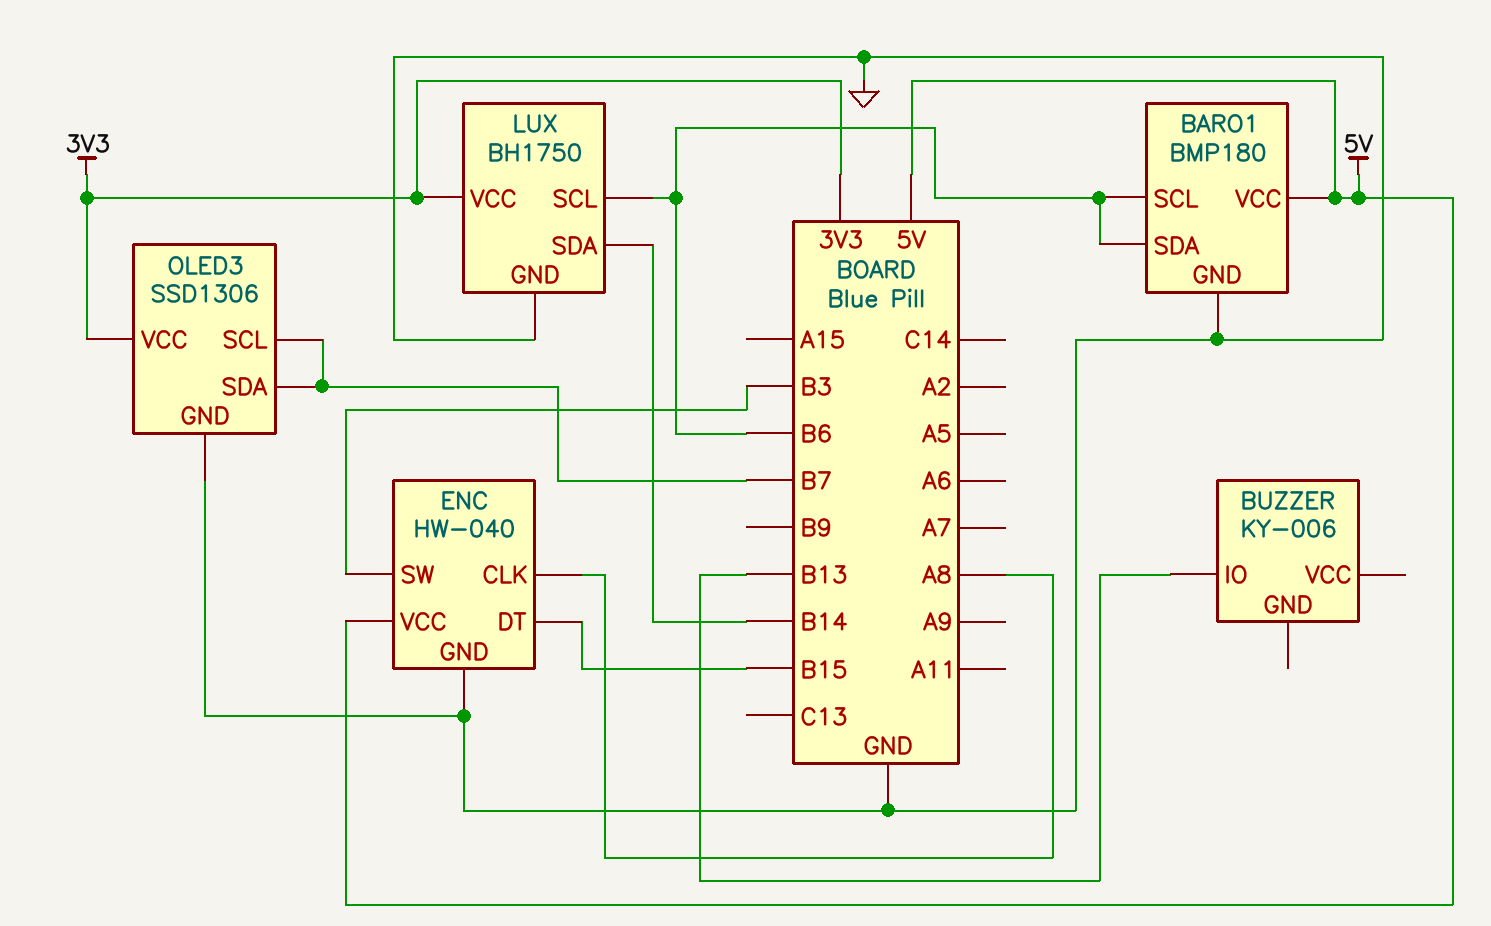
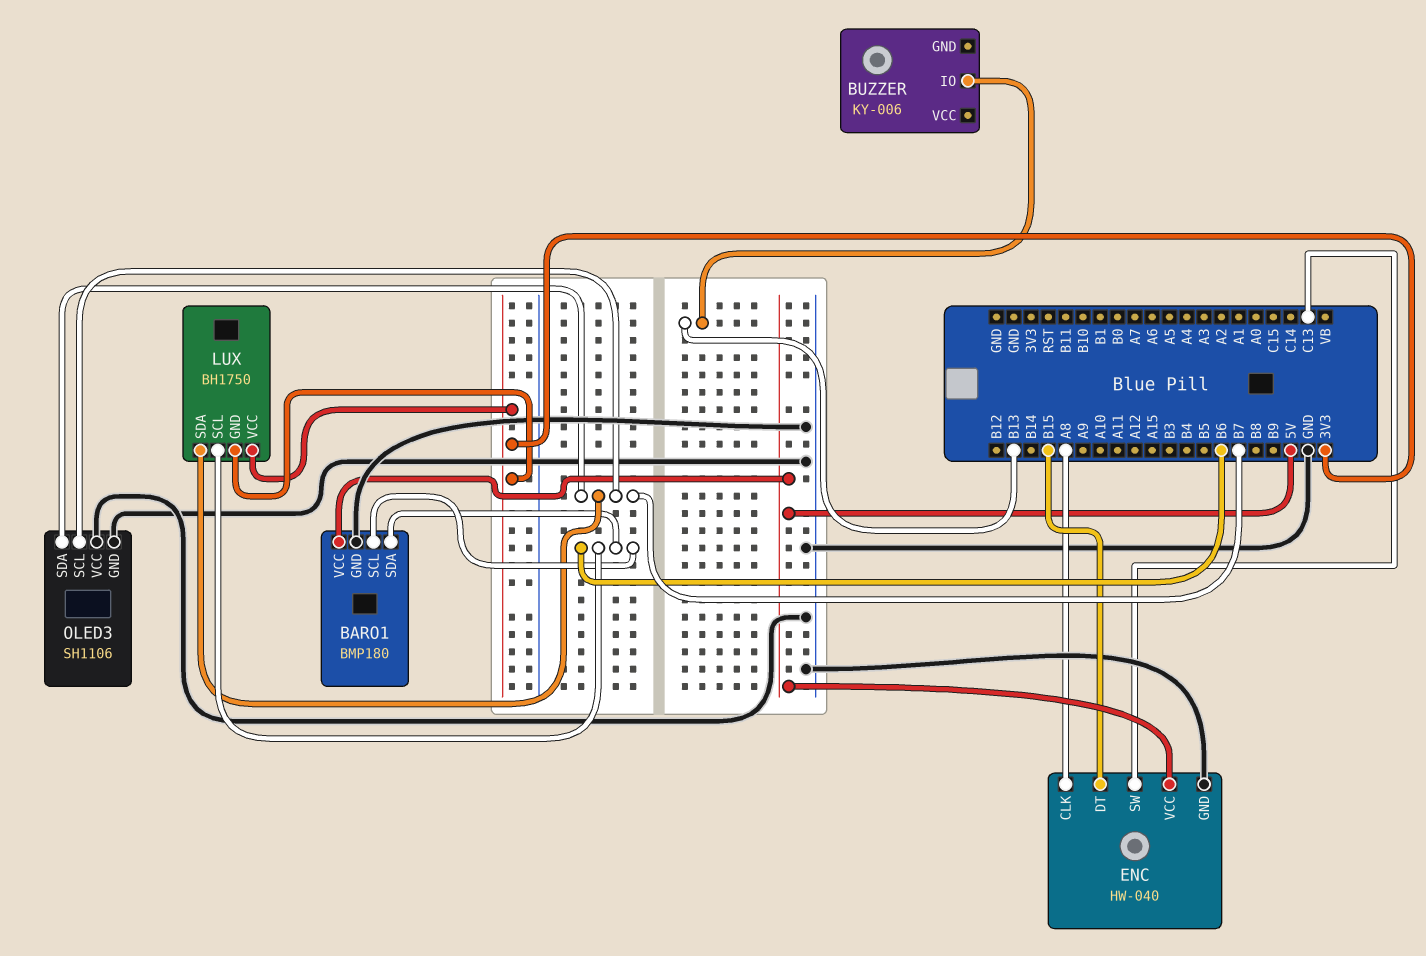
ENC pin SW: B3 -> C13
LUX pin GND: GND -> 3V3
LUX pin SDA: B14 -> B7
OLED3: SSD1306 -> SH1106
OLED3 pin VCC: 3V3 -> GND

